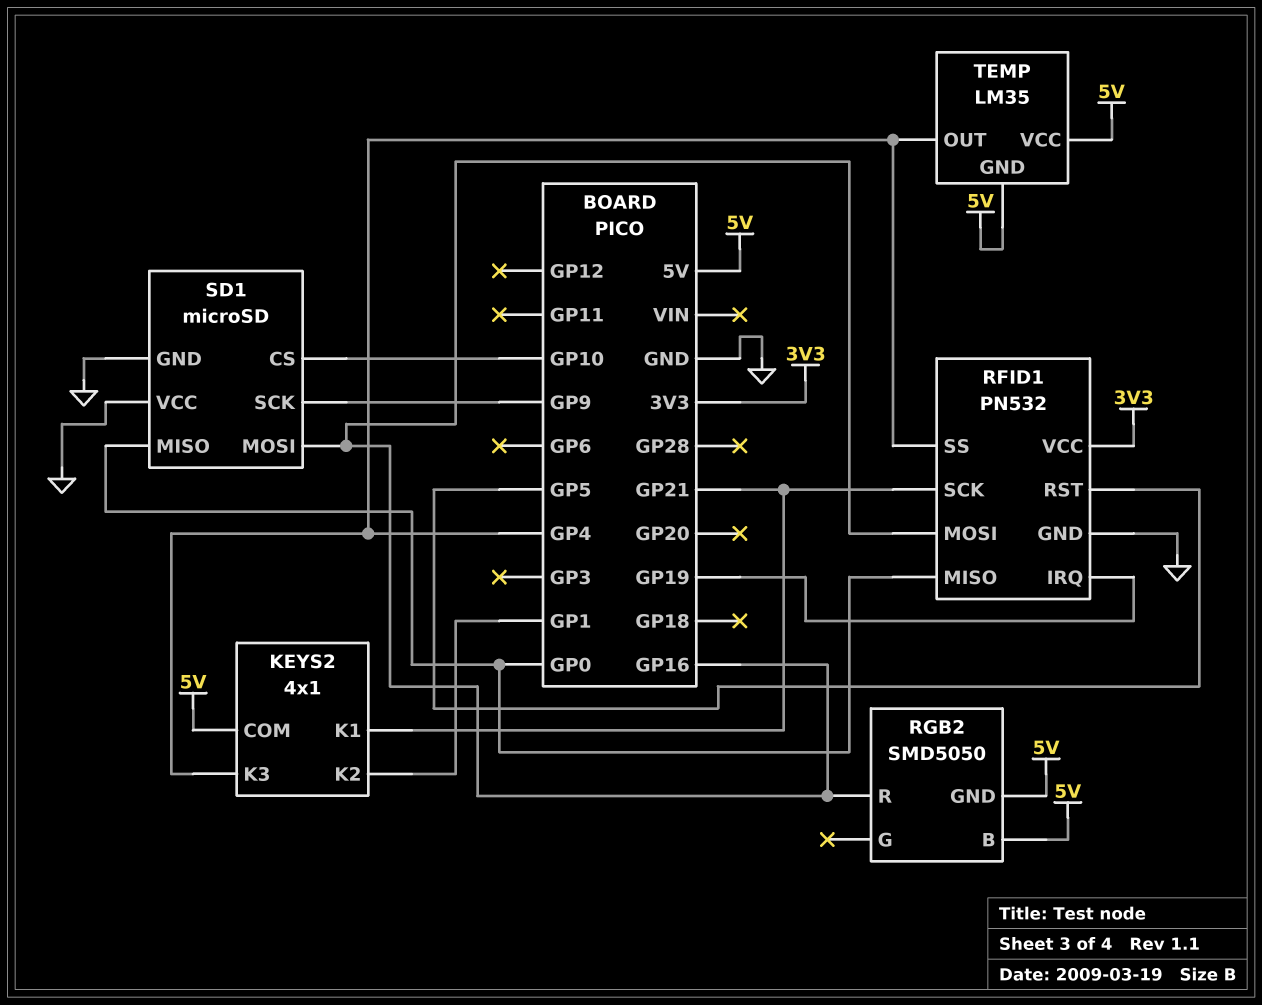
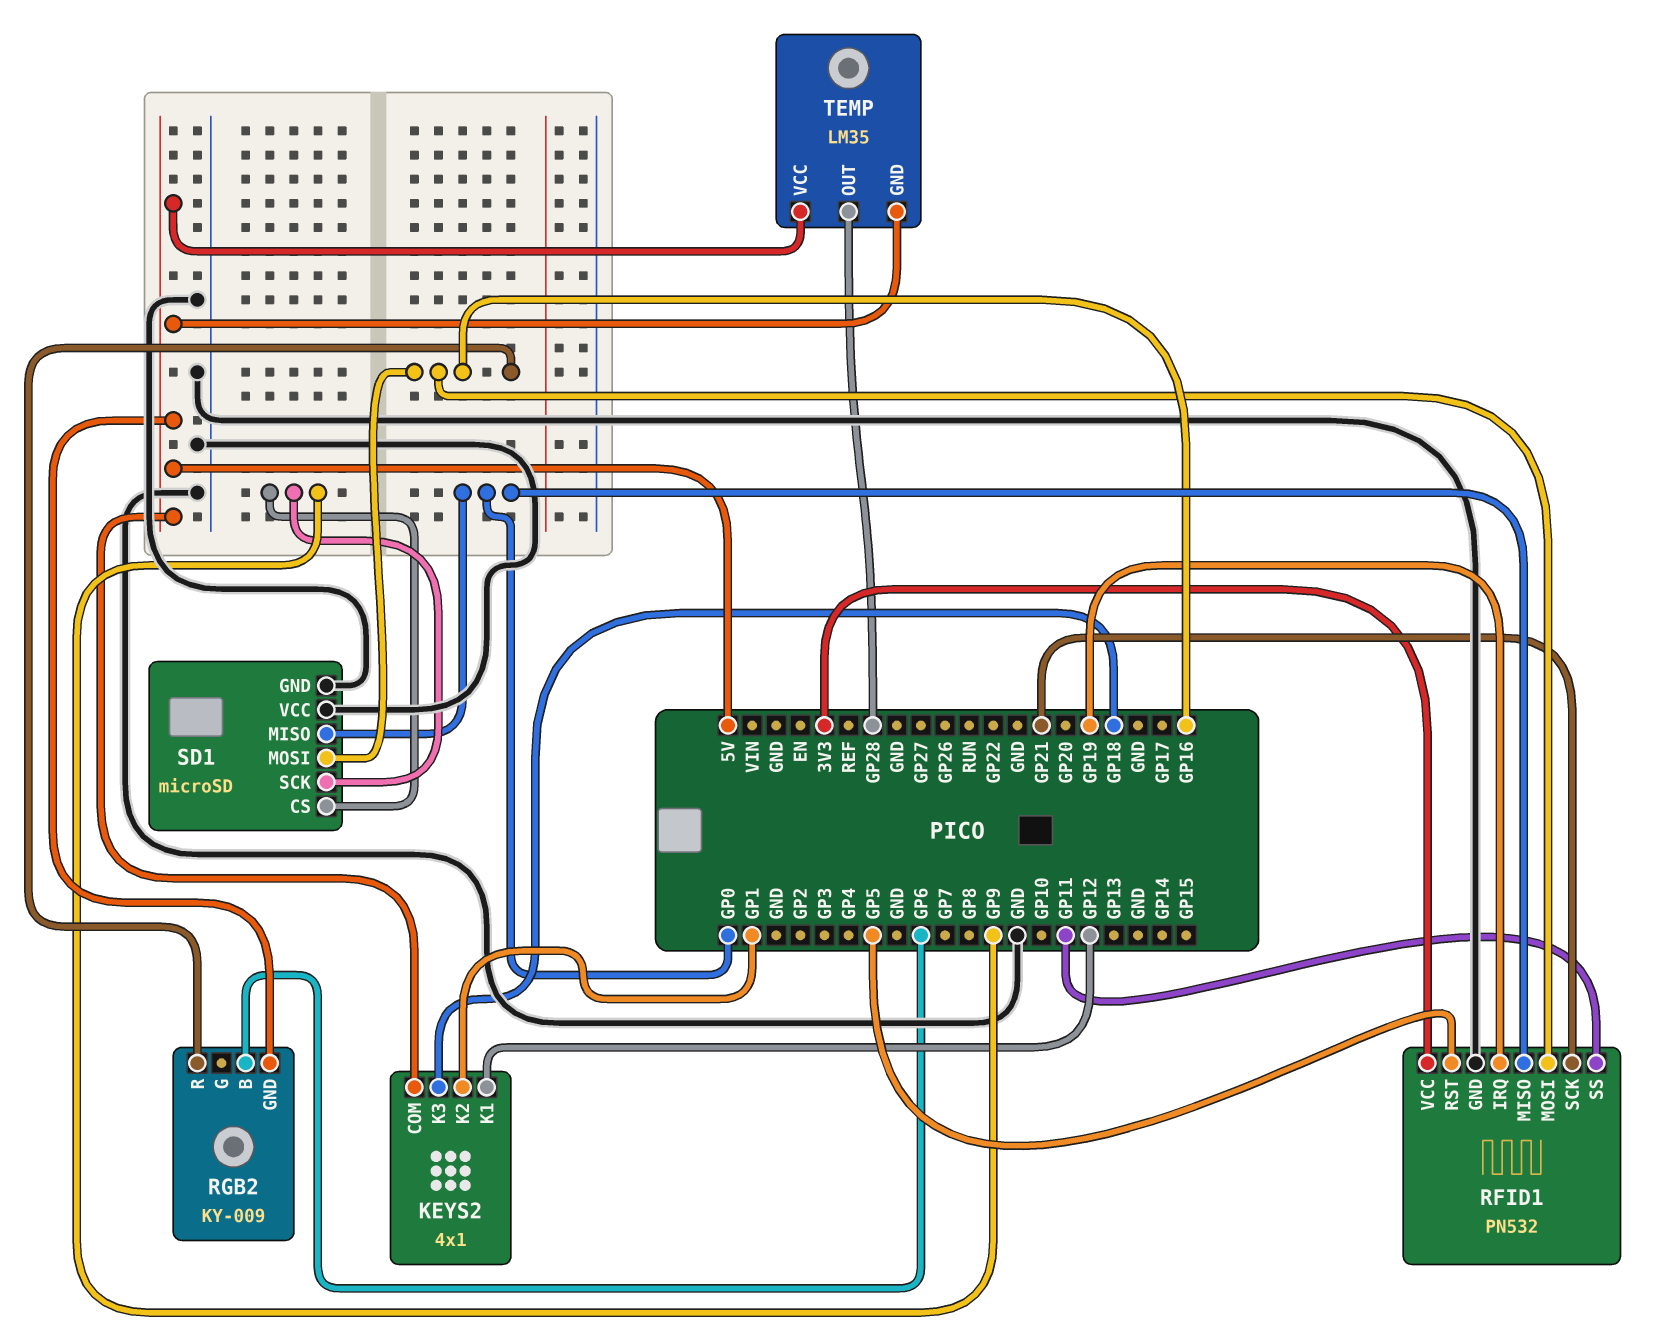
KEYS2 pin K1: GP21 -> GP12
KEYS2 pin K3: GP4 -> GP18
RFID1 pin SS: GP4 -> GP11
RGB2: SMD5050 -> KY-009
RGB2 pin B: 5V -> GP6
SD1 pin CS: GP10 -> GP9
TEMP pin OUT: GP4 -> GP28

